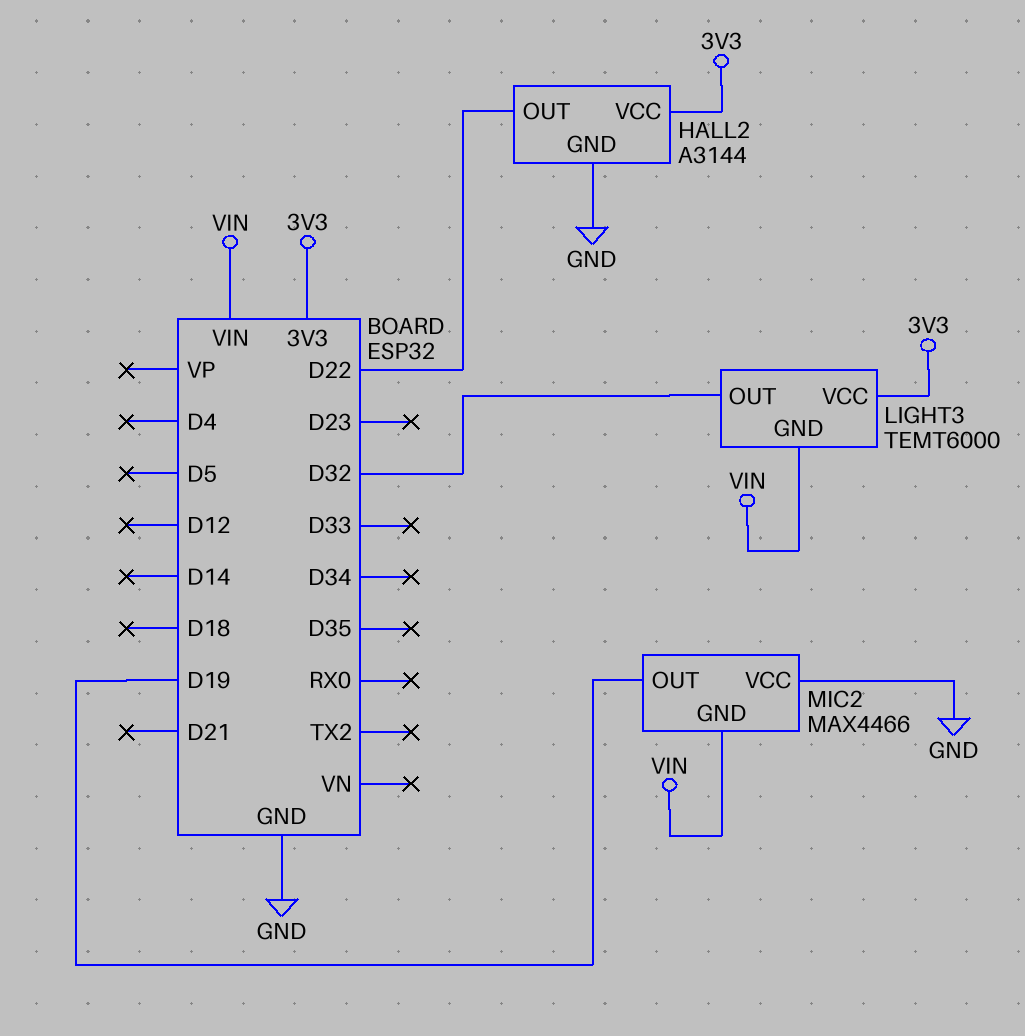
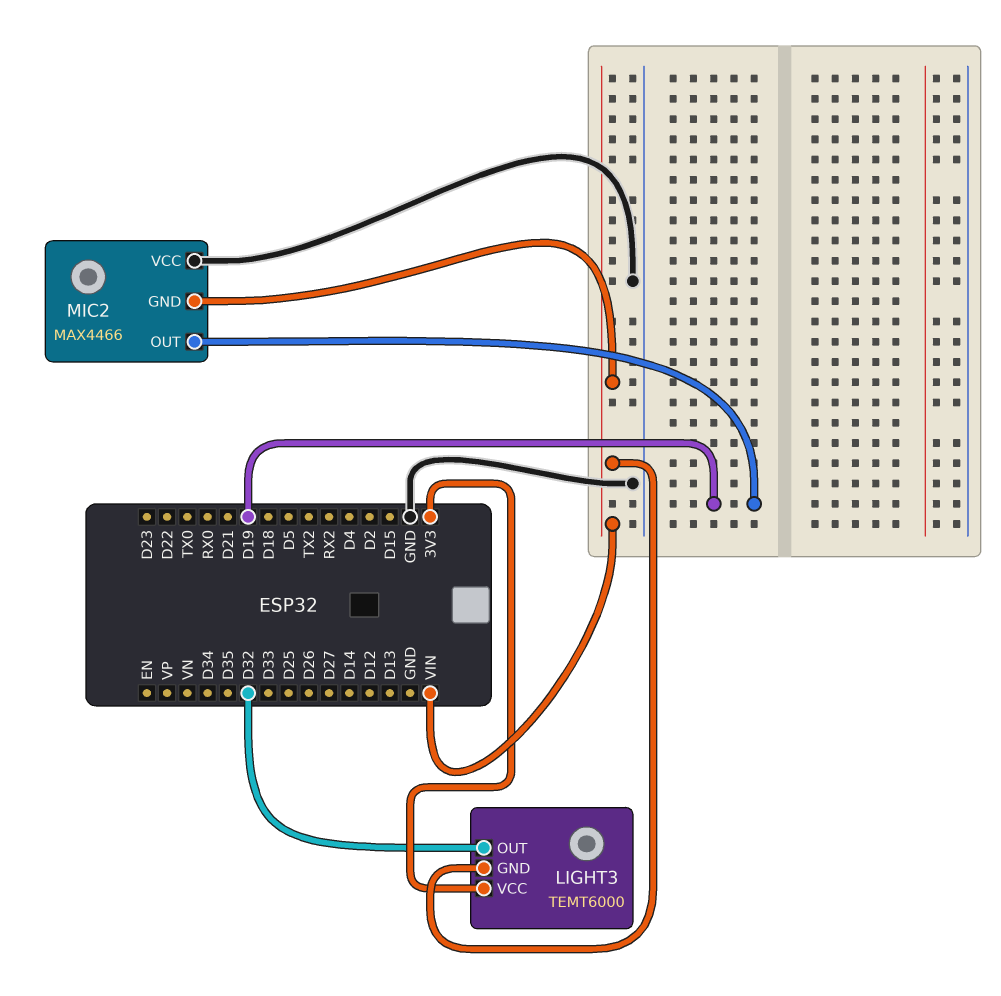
HALL2: A3144 -> none
HALL2 pin GND: GND -> none
HALL2 pin OUT: D22 -> none
HALL2 pin VCC: 3V3 -> none

